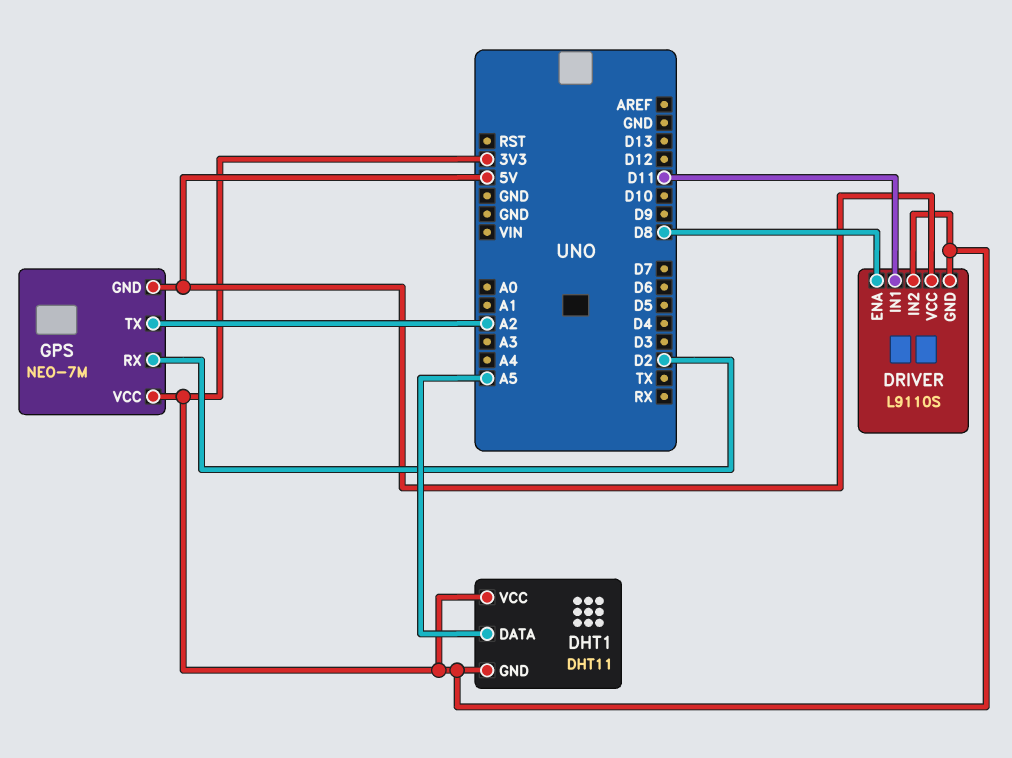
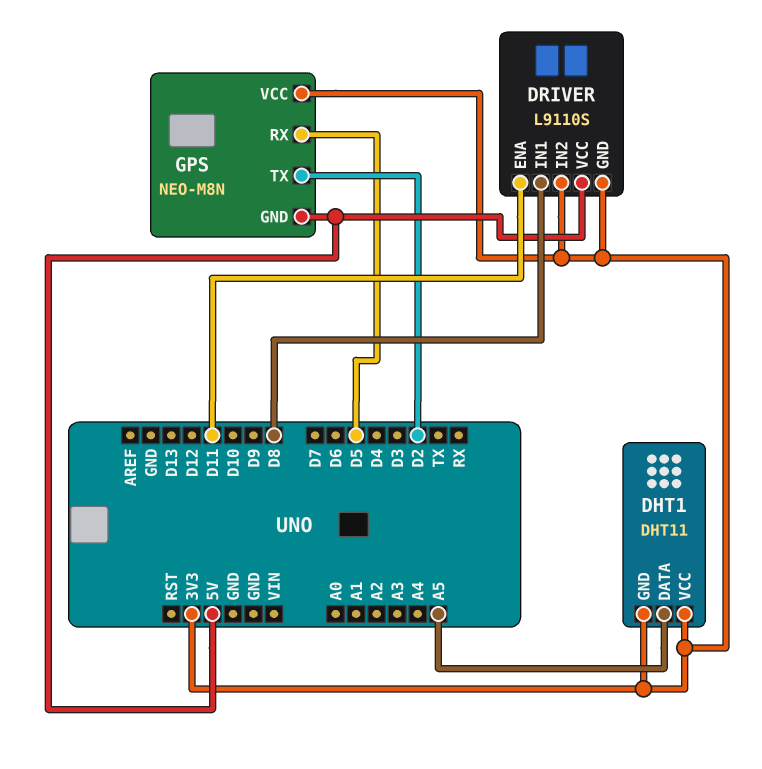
DRIVER pin ENA: D8 -> D11
DRIVER pin IN1: D11 -> D8
GPS: NEO-7M -> NEO-M8N
GPS pin RX: D2 -> D5
GPS pin TX: A2 -> D2

